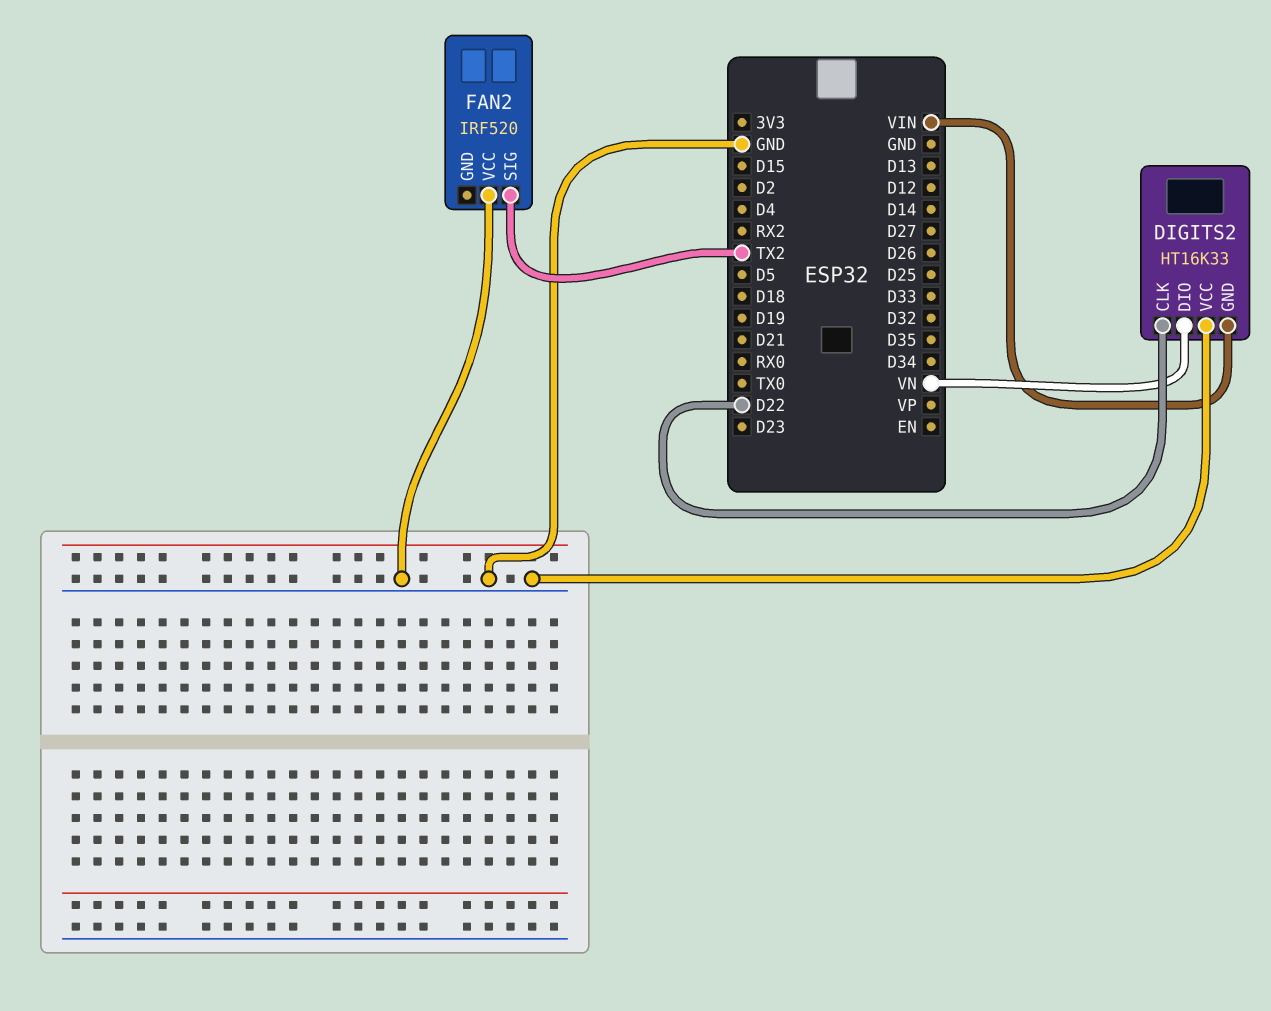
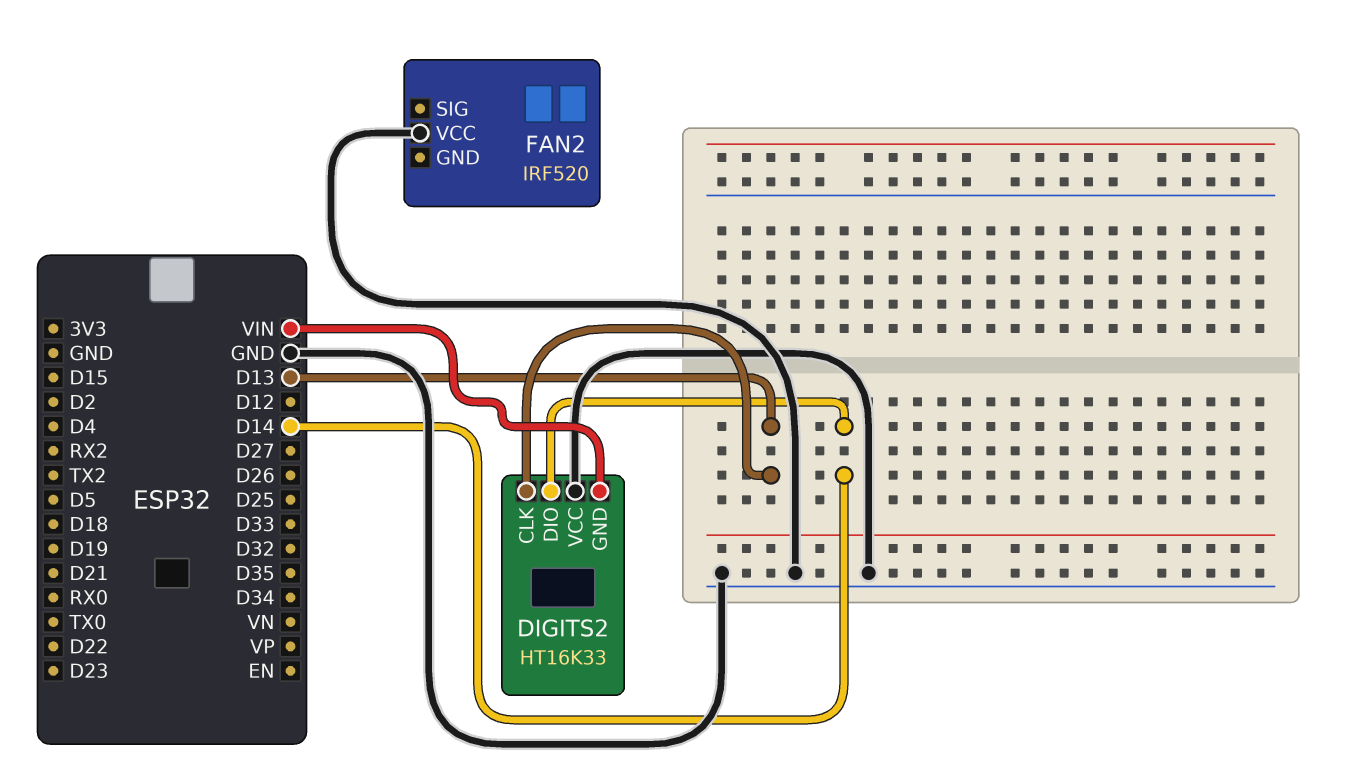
DIGITS2 pin CLK: D22 -> D13
DIGITS2 pin DIO: VN -> D14
FAN2 pin SIG: TX2 -> none

